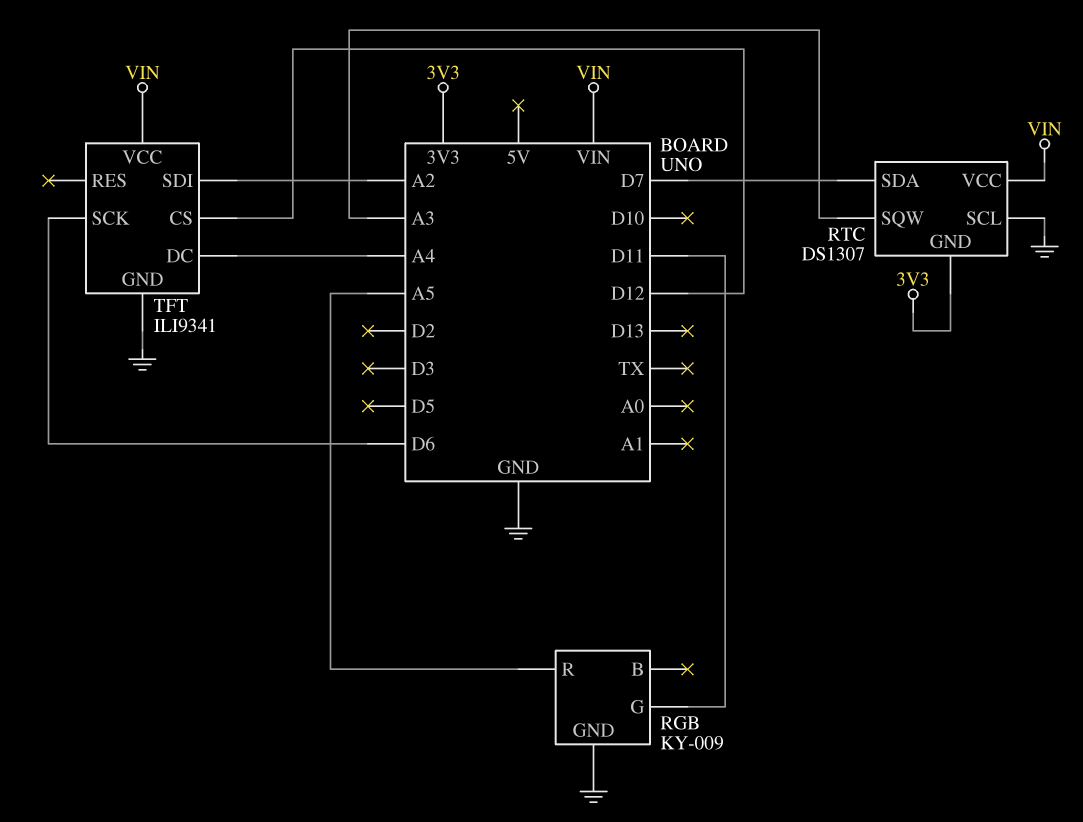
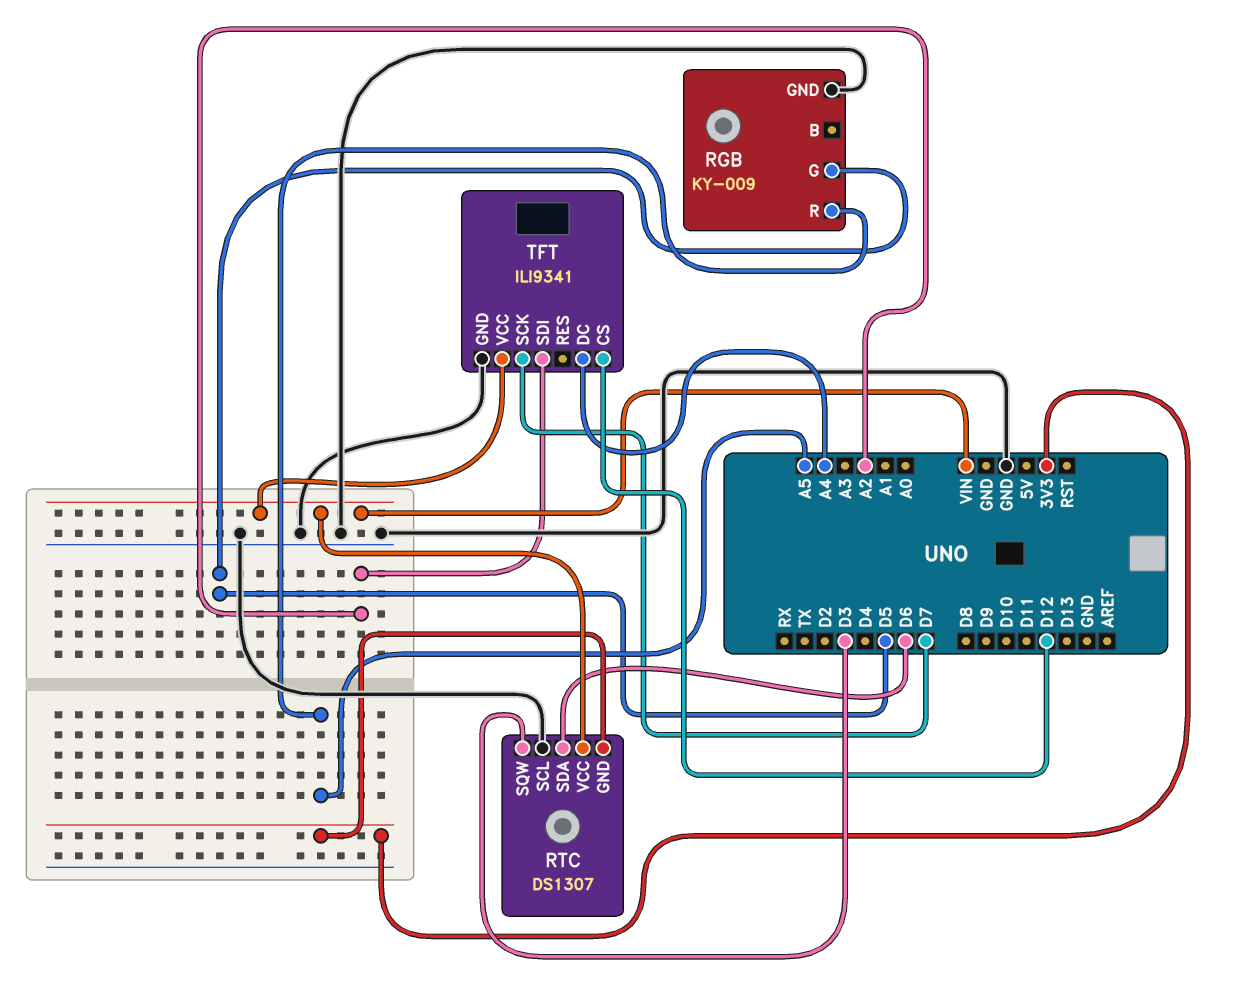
RGB pin G: D11 -> D5
RTC pin SDA: D7 -> D6
RTC pin SQW: A3 -> D3
TFT pin SCK: D6 -> D7

